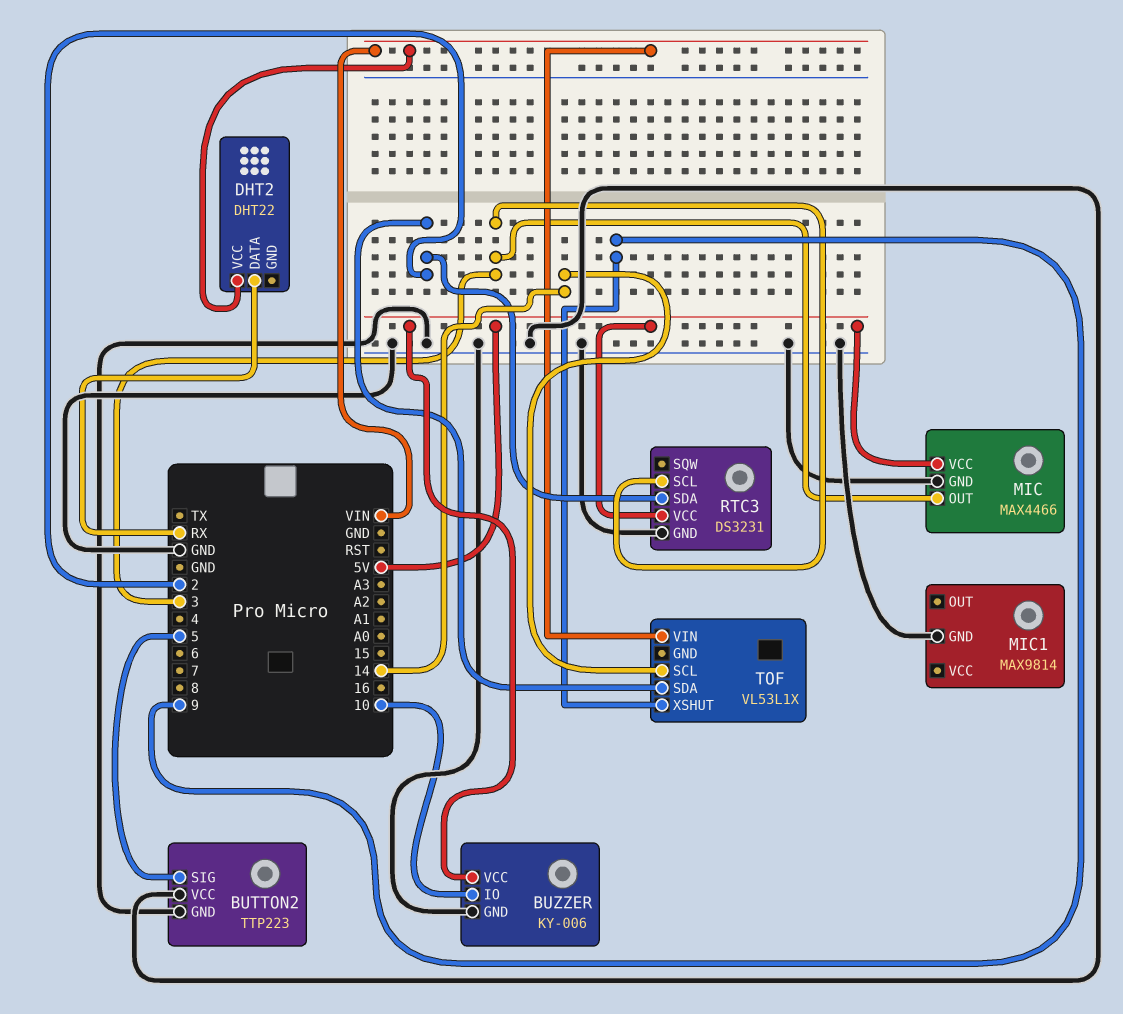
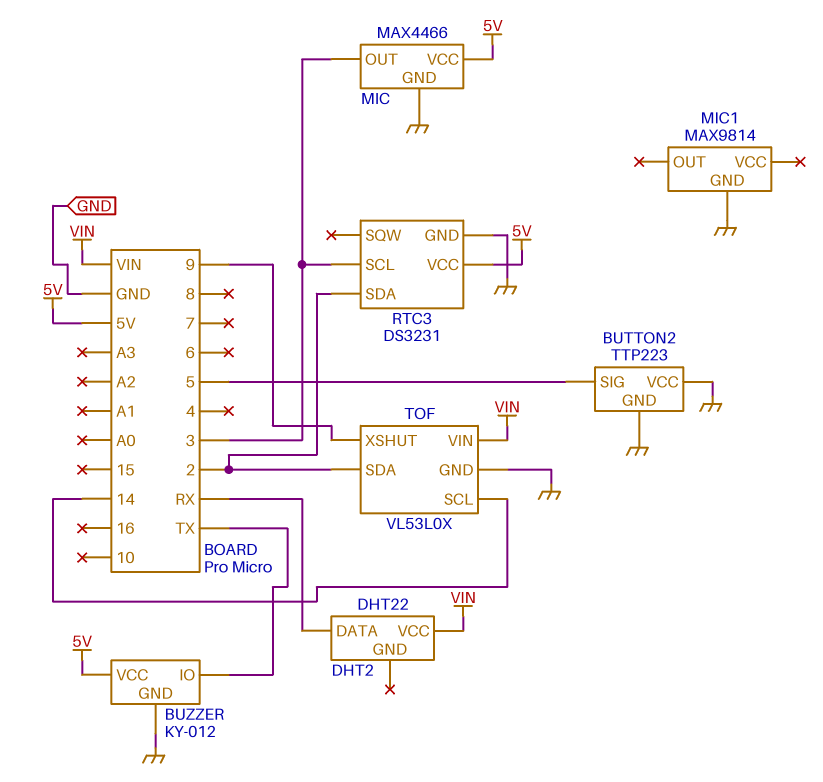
BUZZER: KY-006 -> KY-012
BUZZER pin IO: 10 -> TX
TOF: VL53L1X -> VL53L0X
TOF pin GND: none -> GND

